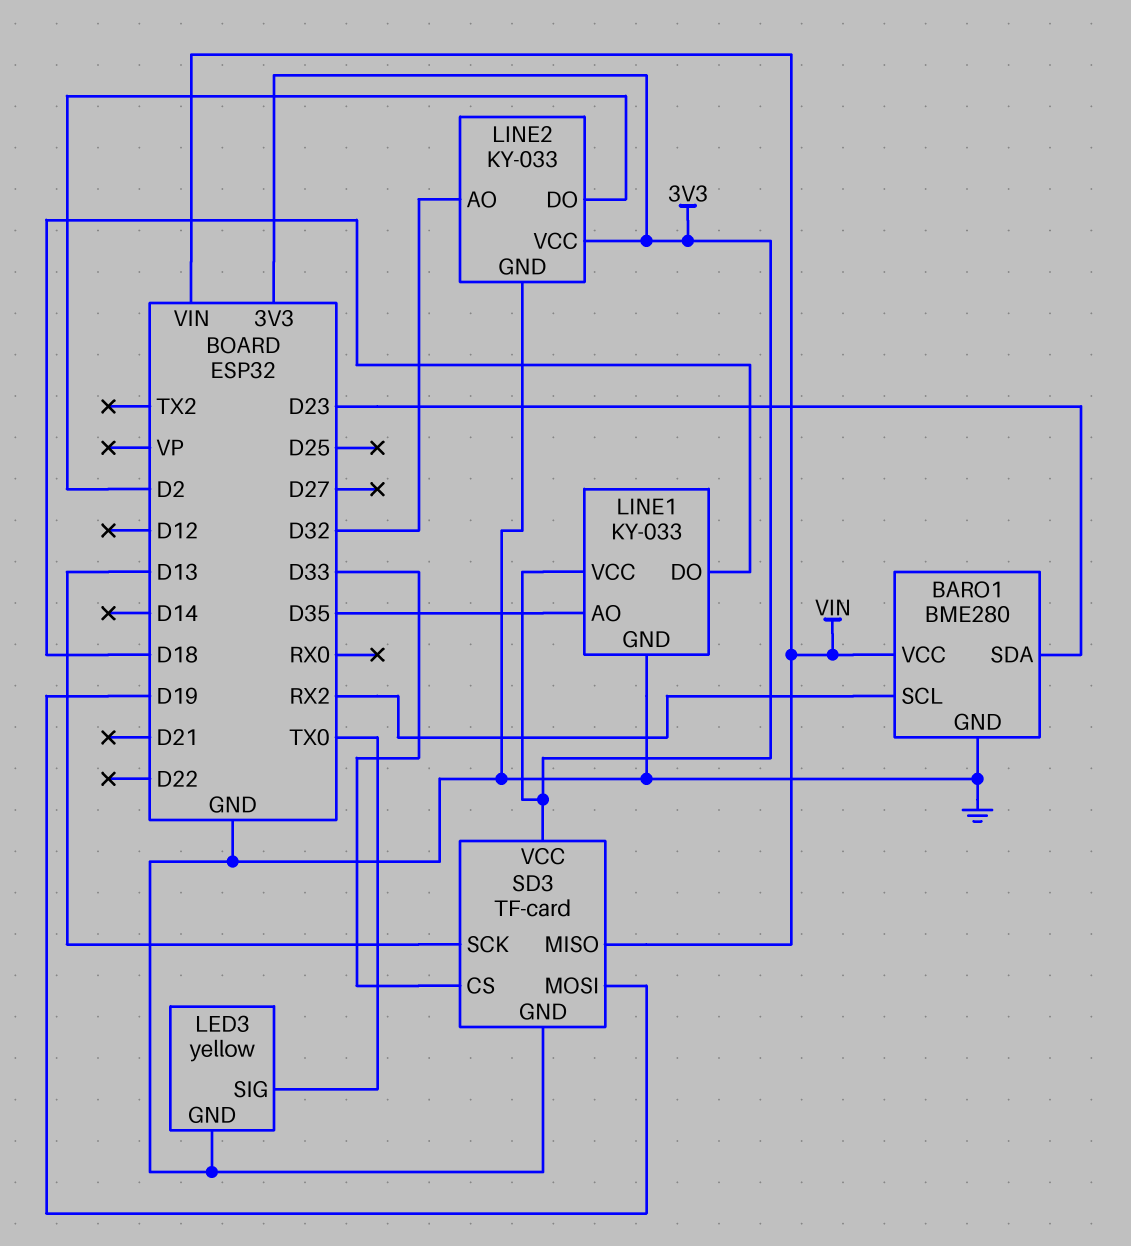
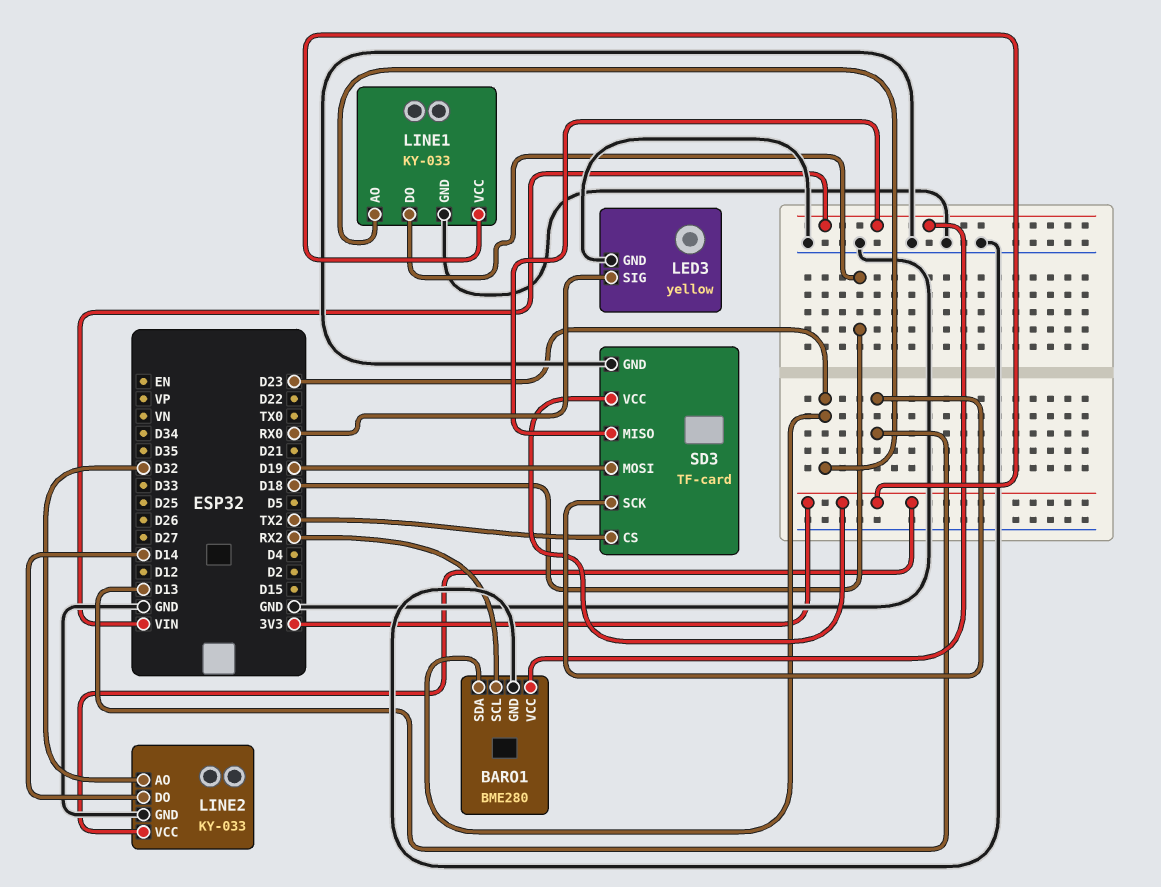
LED3 pin SIG: TX0 -> RX0
LINE1 pin AO: D35 -> D23
LINE2 pin DO: D2 -> D14
SD3 pin CS: D33 -> TX2

